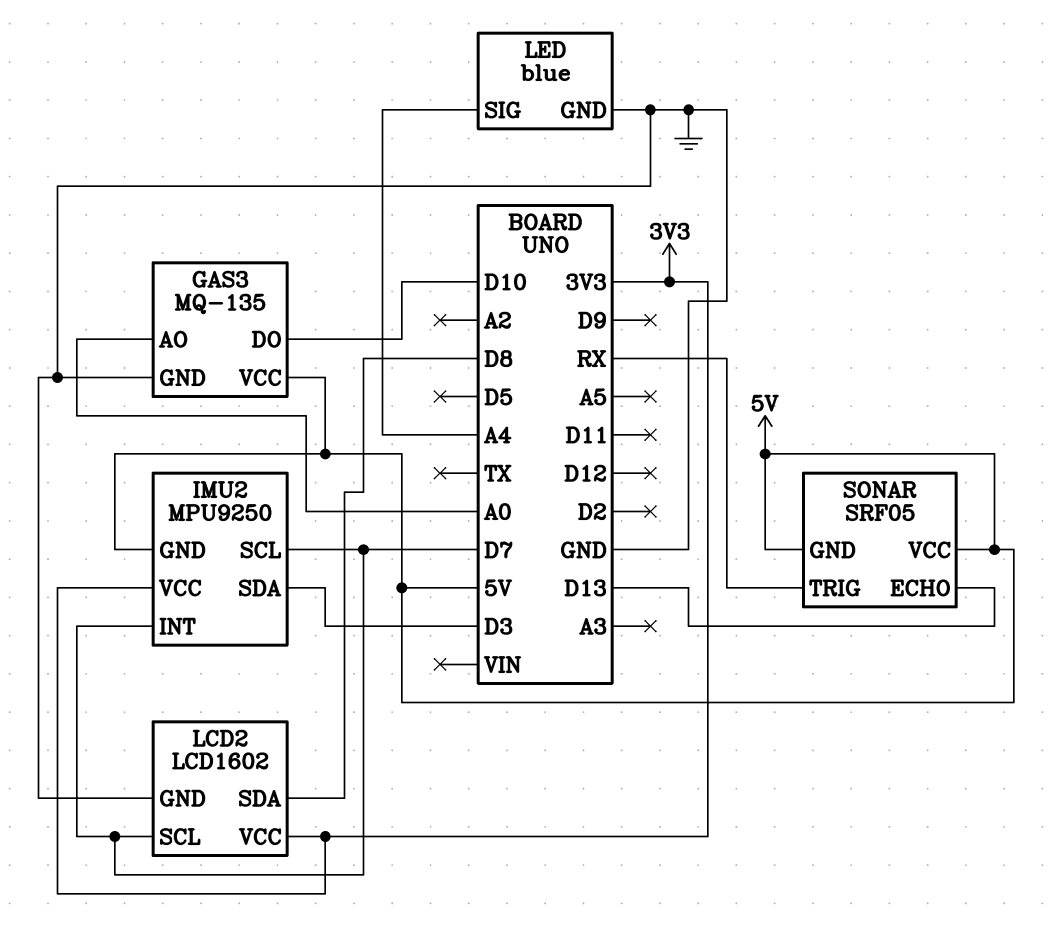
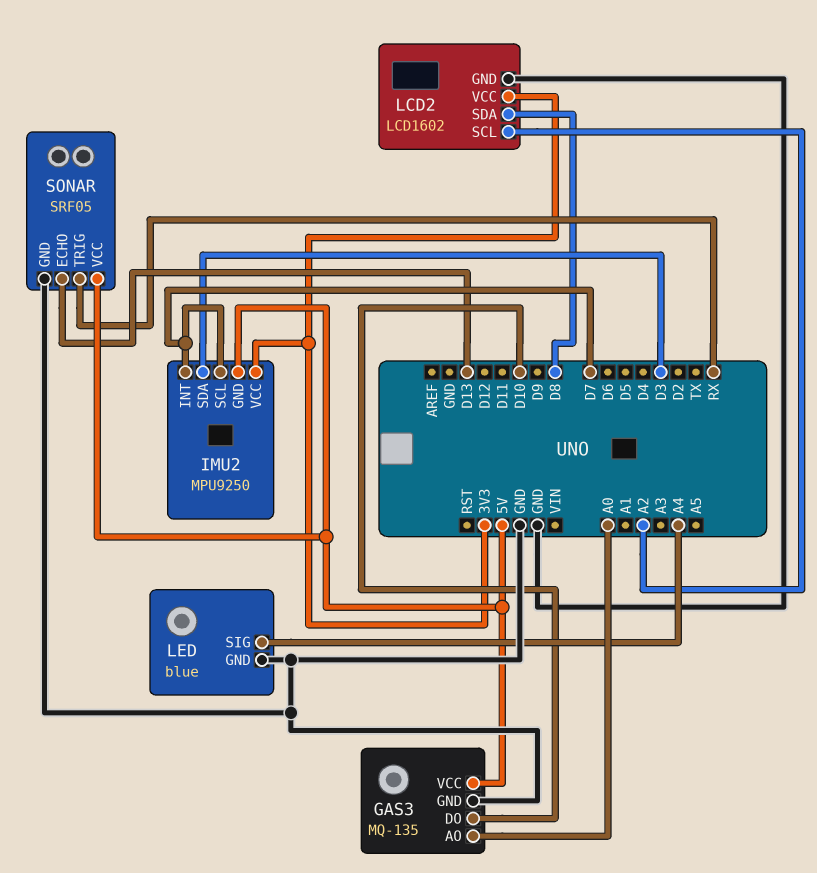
LCD2 pin SCL: D7 -> A2
SONAR pin GND: 5V -> GND

